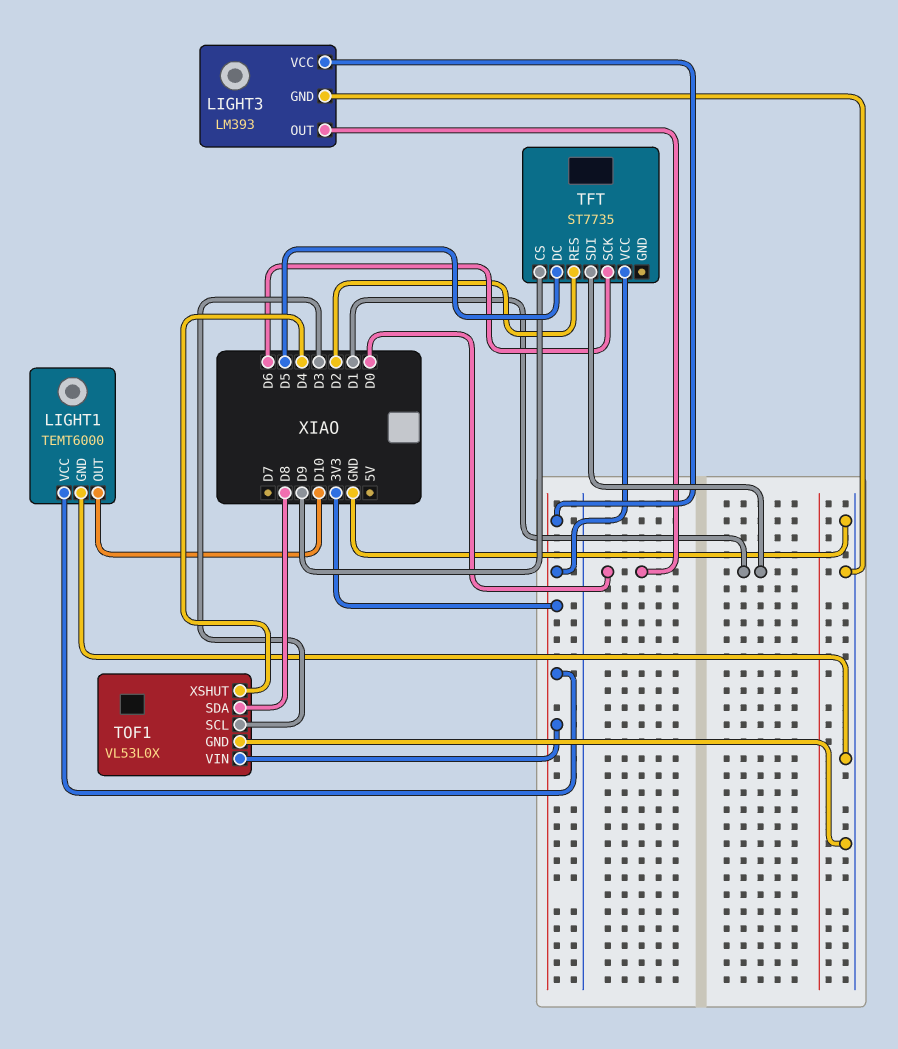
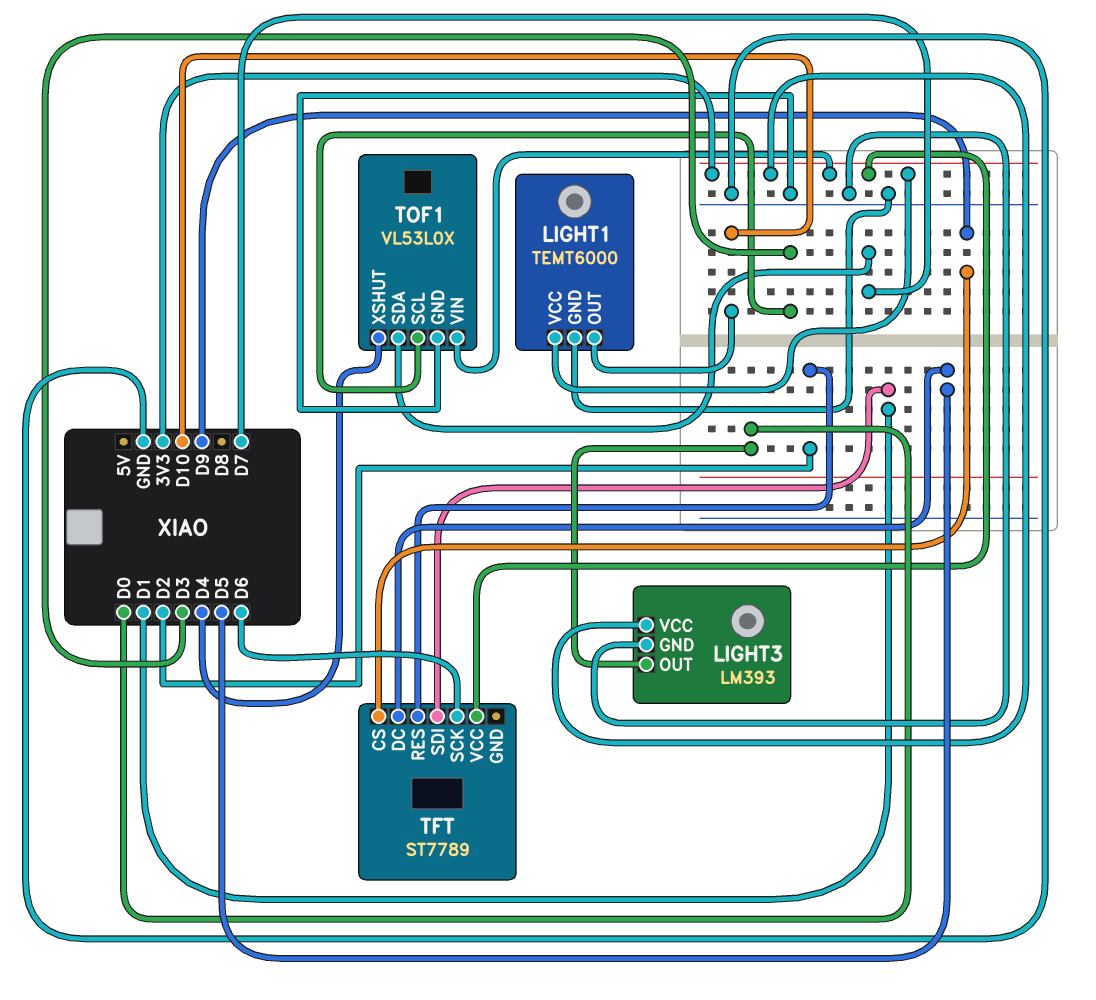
TFT: ST7735 -> ST7789
TOF1 pin SDA: D8 -> D7

